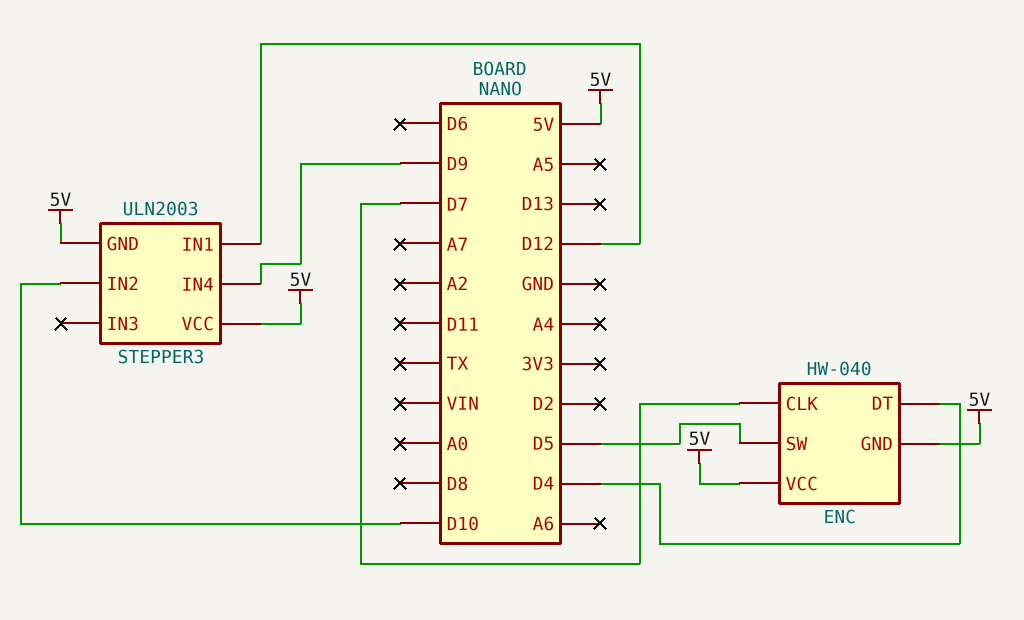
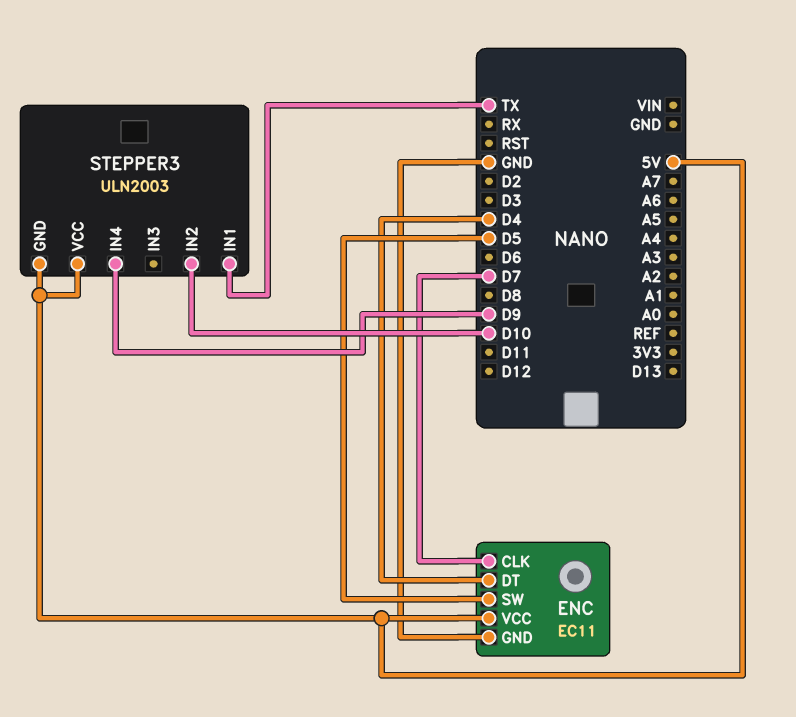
ENC: HW-040 -> EC11
ENC pin GND: 5V -> GND
STEPPER3 pin IN1: D12 -> TX

